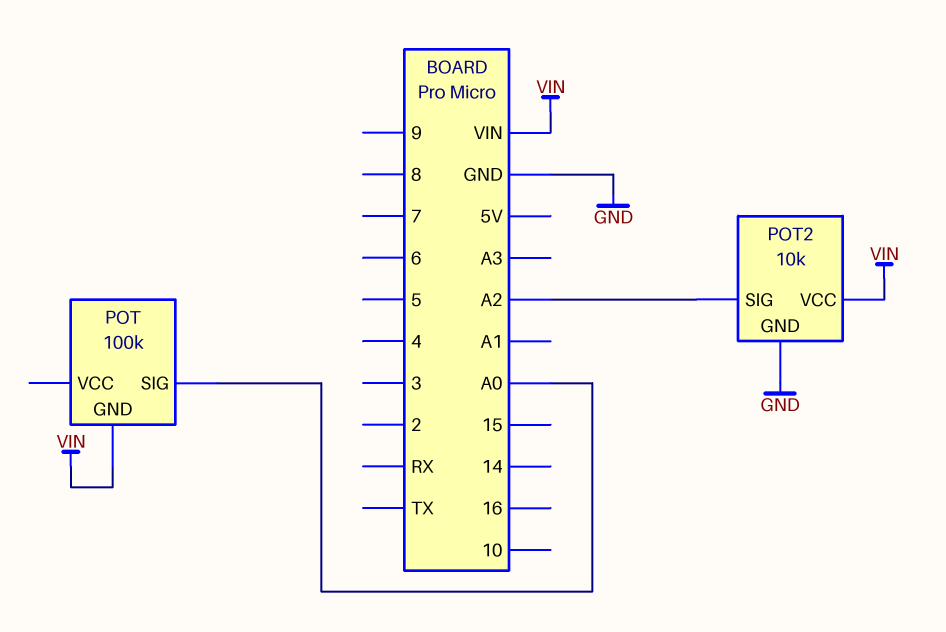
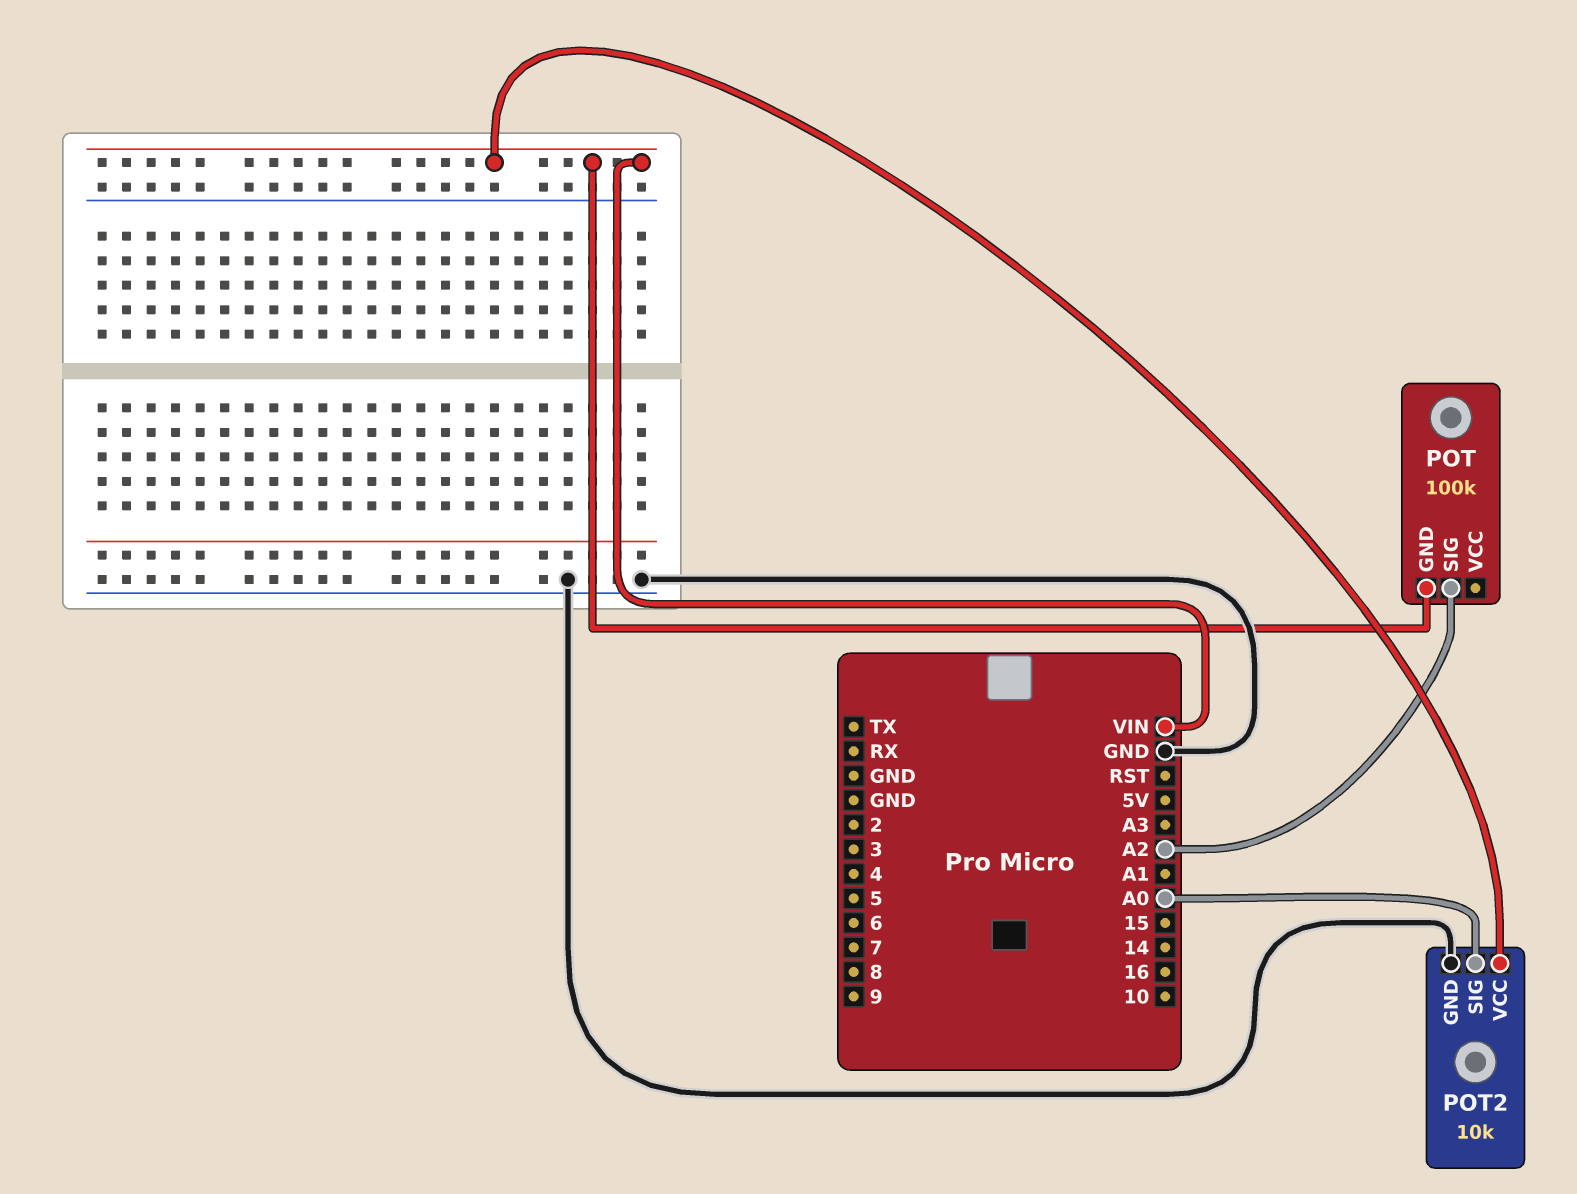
POT pin SIG: A0 -> A2
POT2 pin SIG: A2 -> A0

